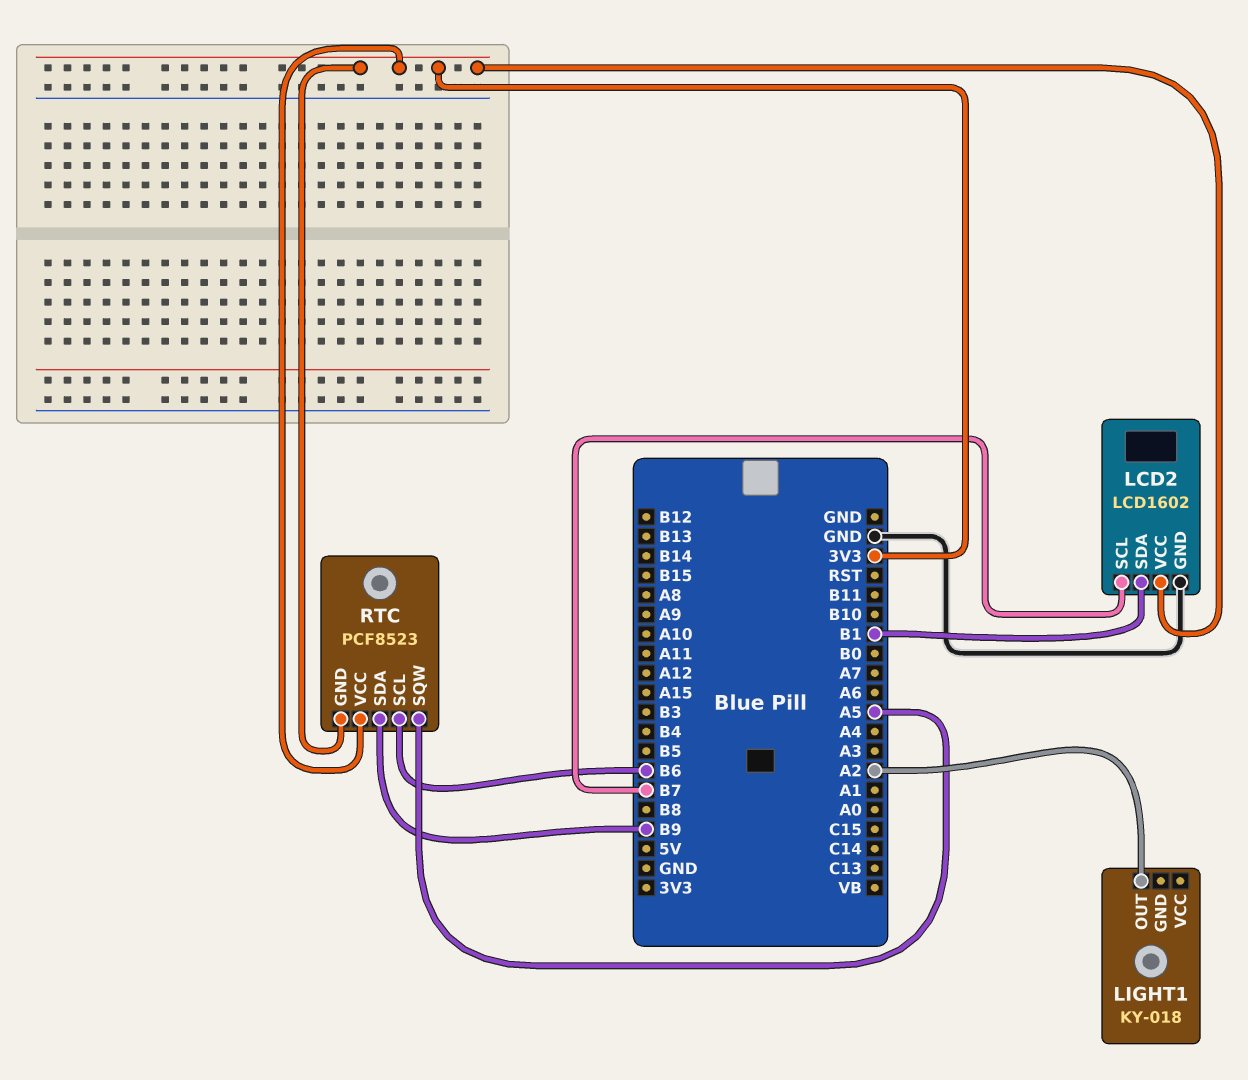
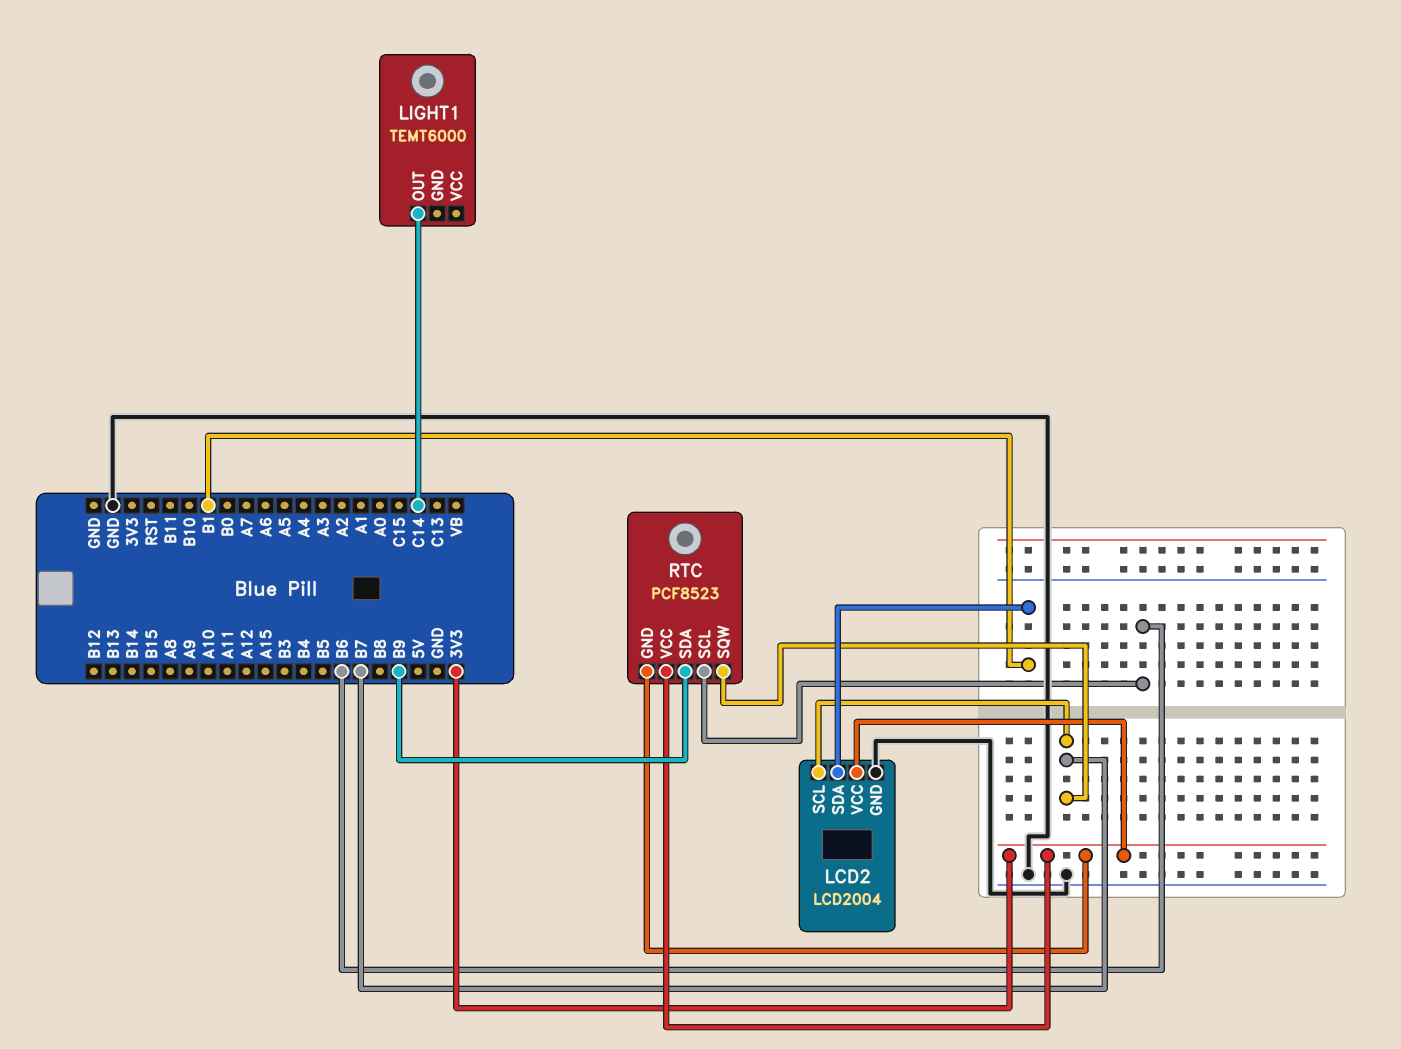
LCD2: LCD1602 -> LCD2004
LIGHT1: KY-018 -> TEMT6000
LIGHT1 pin OUT: A2 -> C14
RTC pin SQW: A5 -> B7

